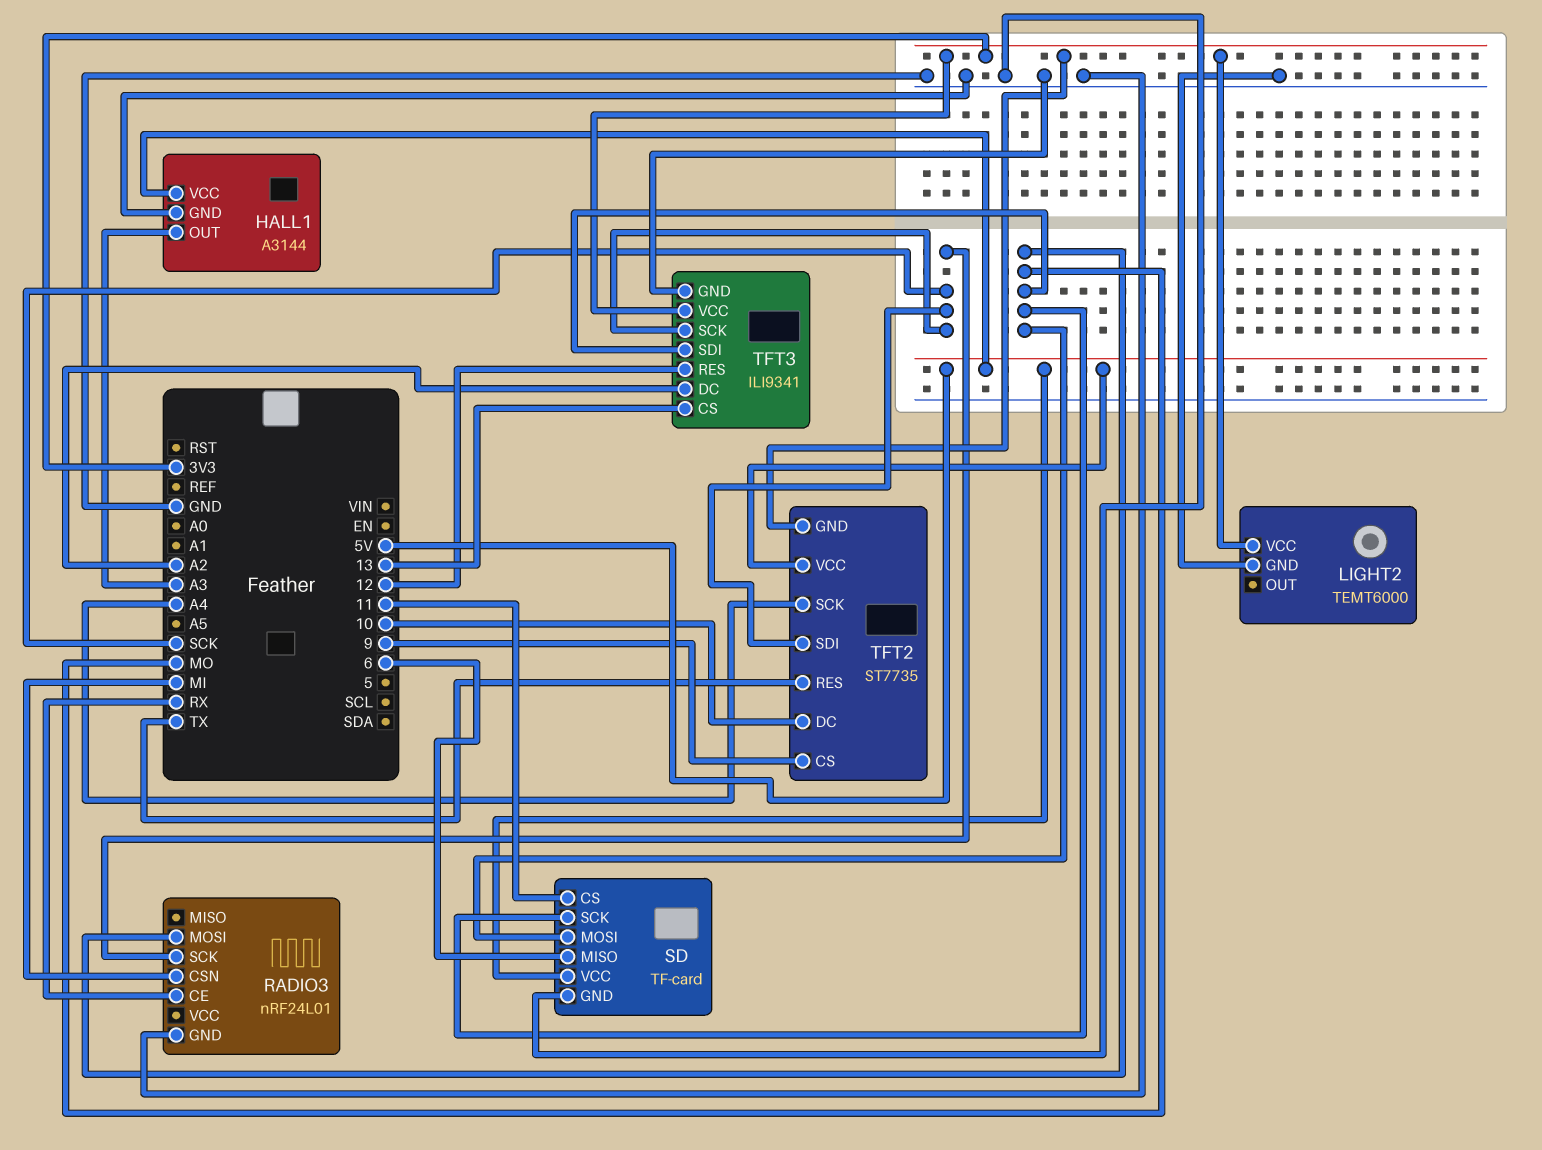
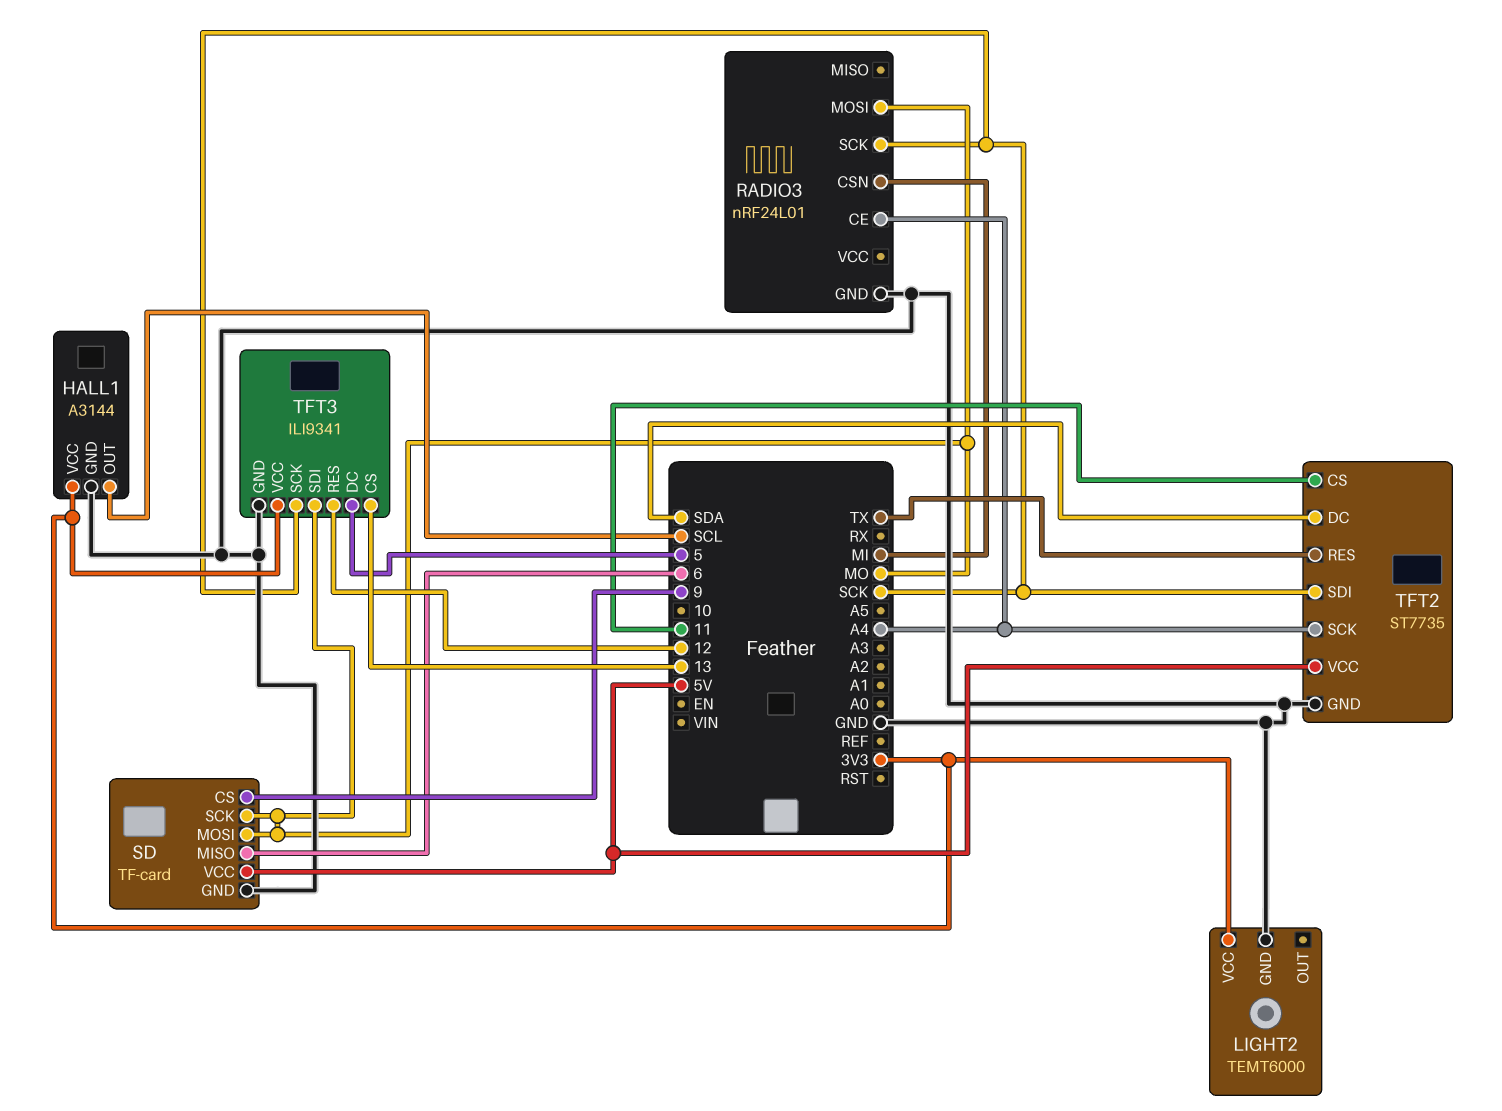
HALL1 pin OUT: A3 -> SCL
HALL1 pin VCC: 5V -> 3V3
RADIO3 pin CE: RX -> A4
SD pin CS: 11 -> 9
TFT2 pin CS: 9 -> 11
TFT2 pin DC: 10 -> SDA
TFT2 pin GND: 3V3 -> GND
TFT3 pin DC: A2 -> 5

